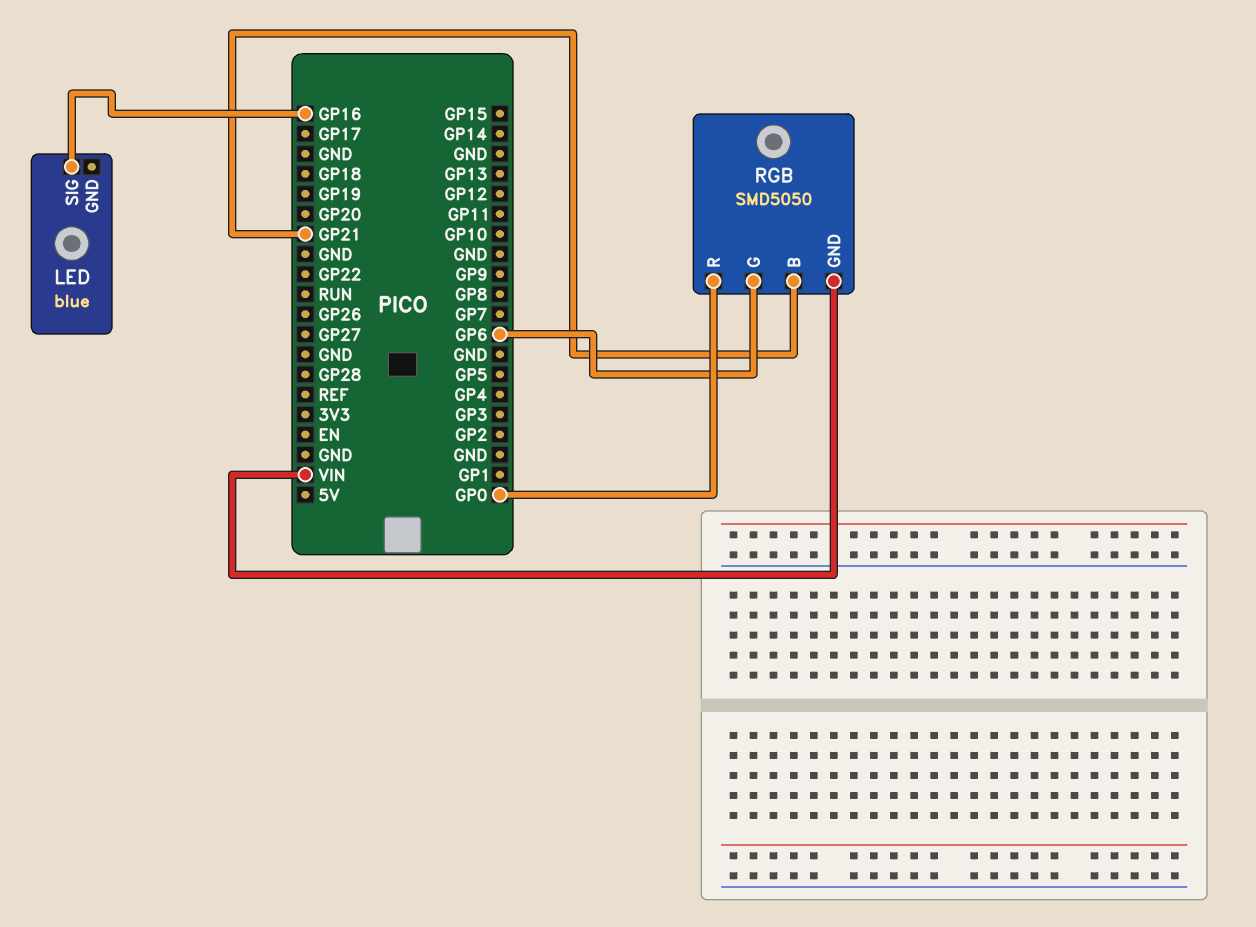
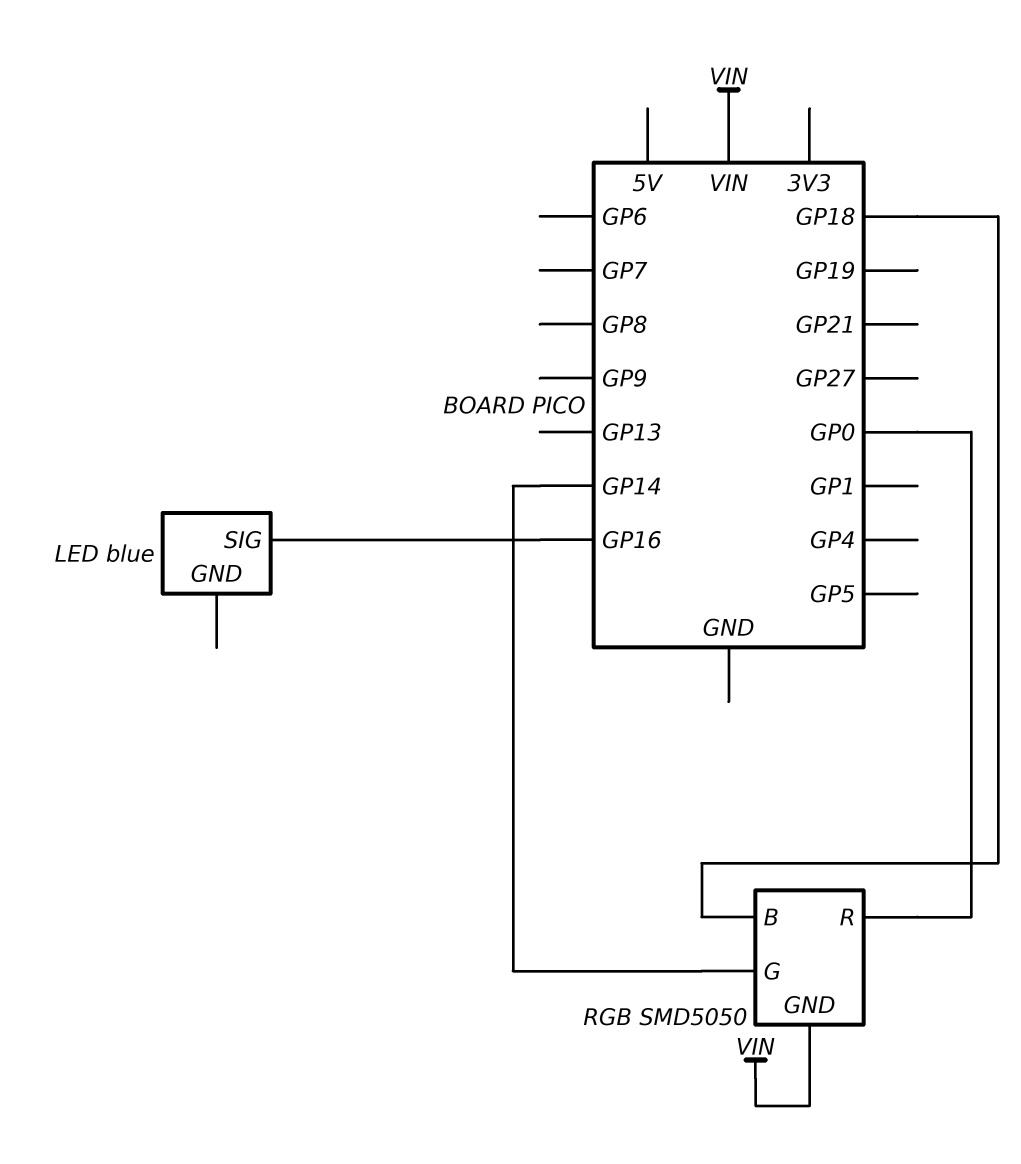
RGB pin B: GP21 -> GP18
RGB pin G: GP6 -> GP14

